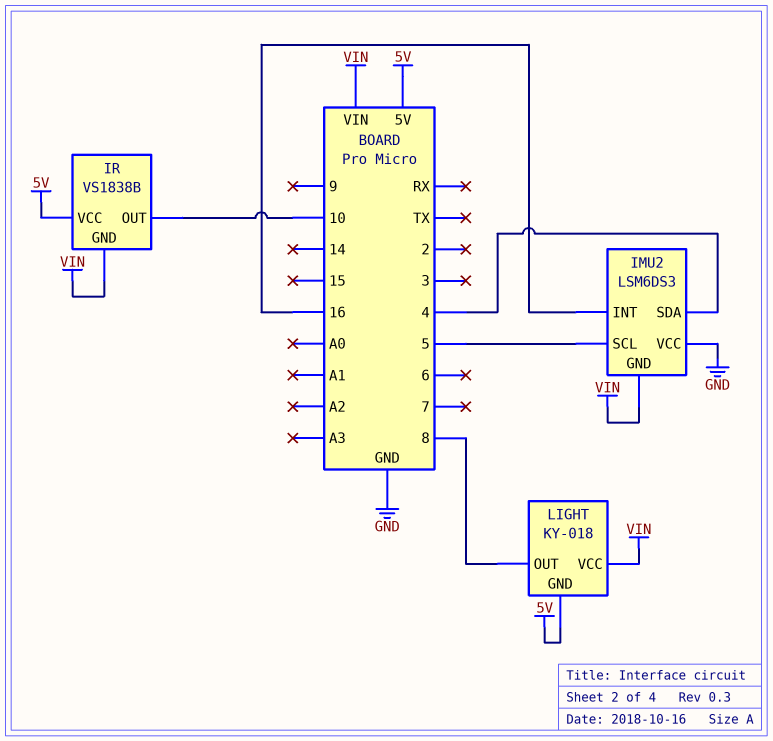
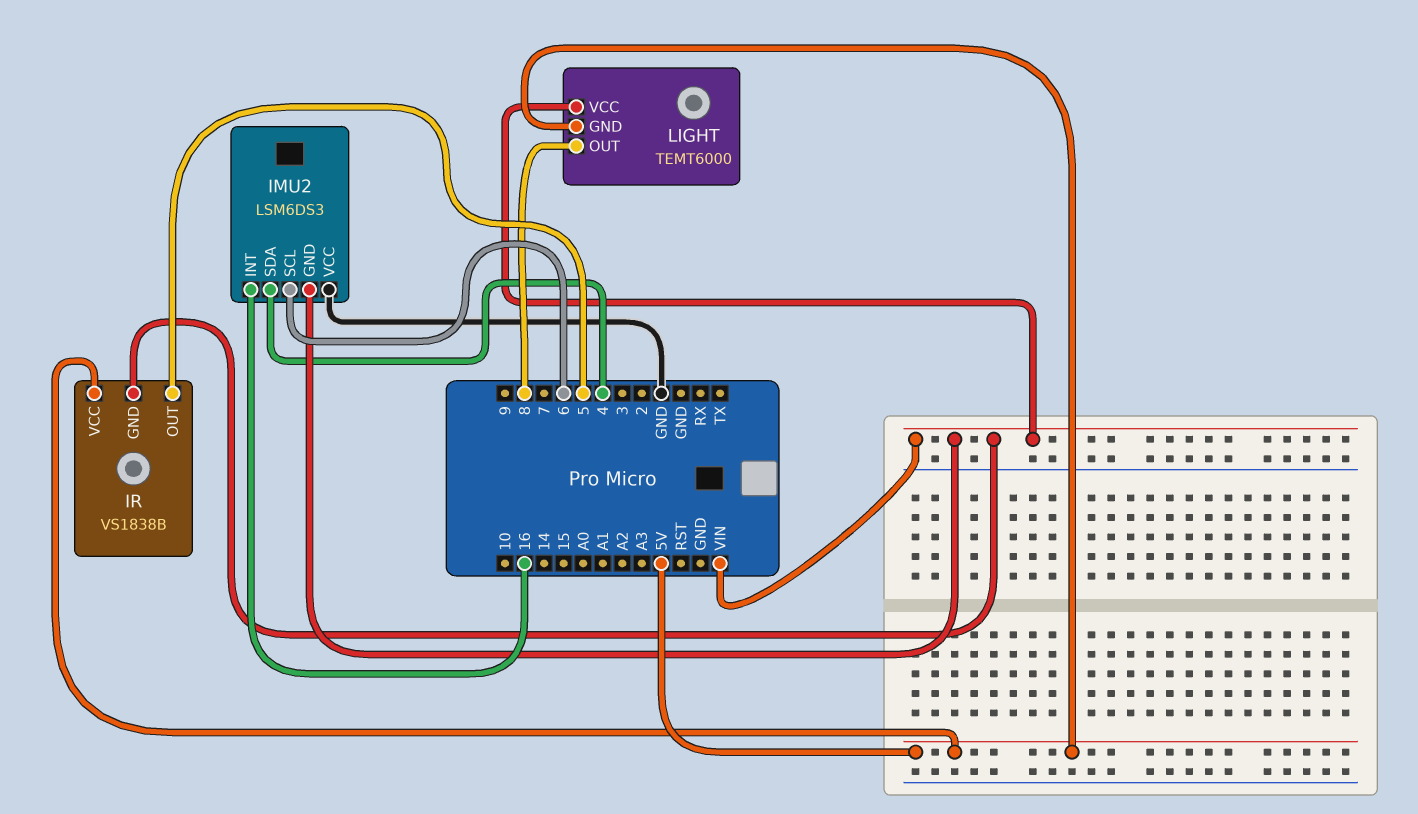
IMU2 pin SCL: 5 -> 6
IR pin OUT: 10 -> 5
LIGHT: KY-018 -> TEMT6000

